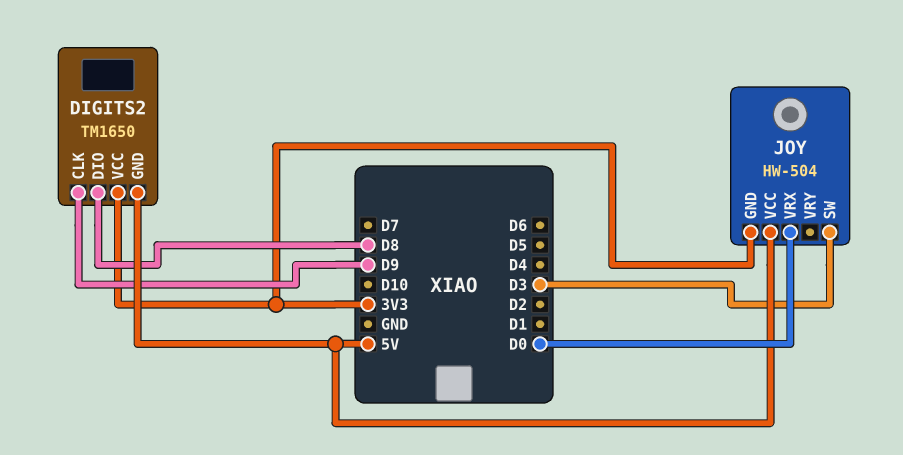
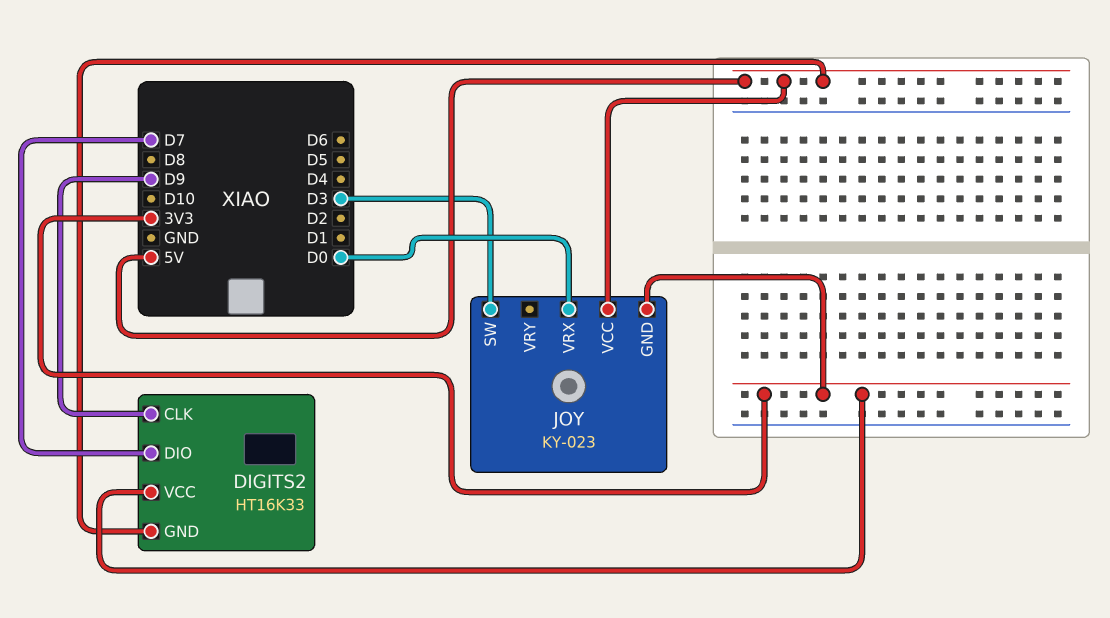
DIGITS2: TM1650 -> HT16K33
DIGITS2 pin DIO: D8 -> D7
JOY: HW-504 -> KY-023

